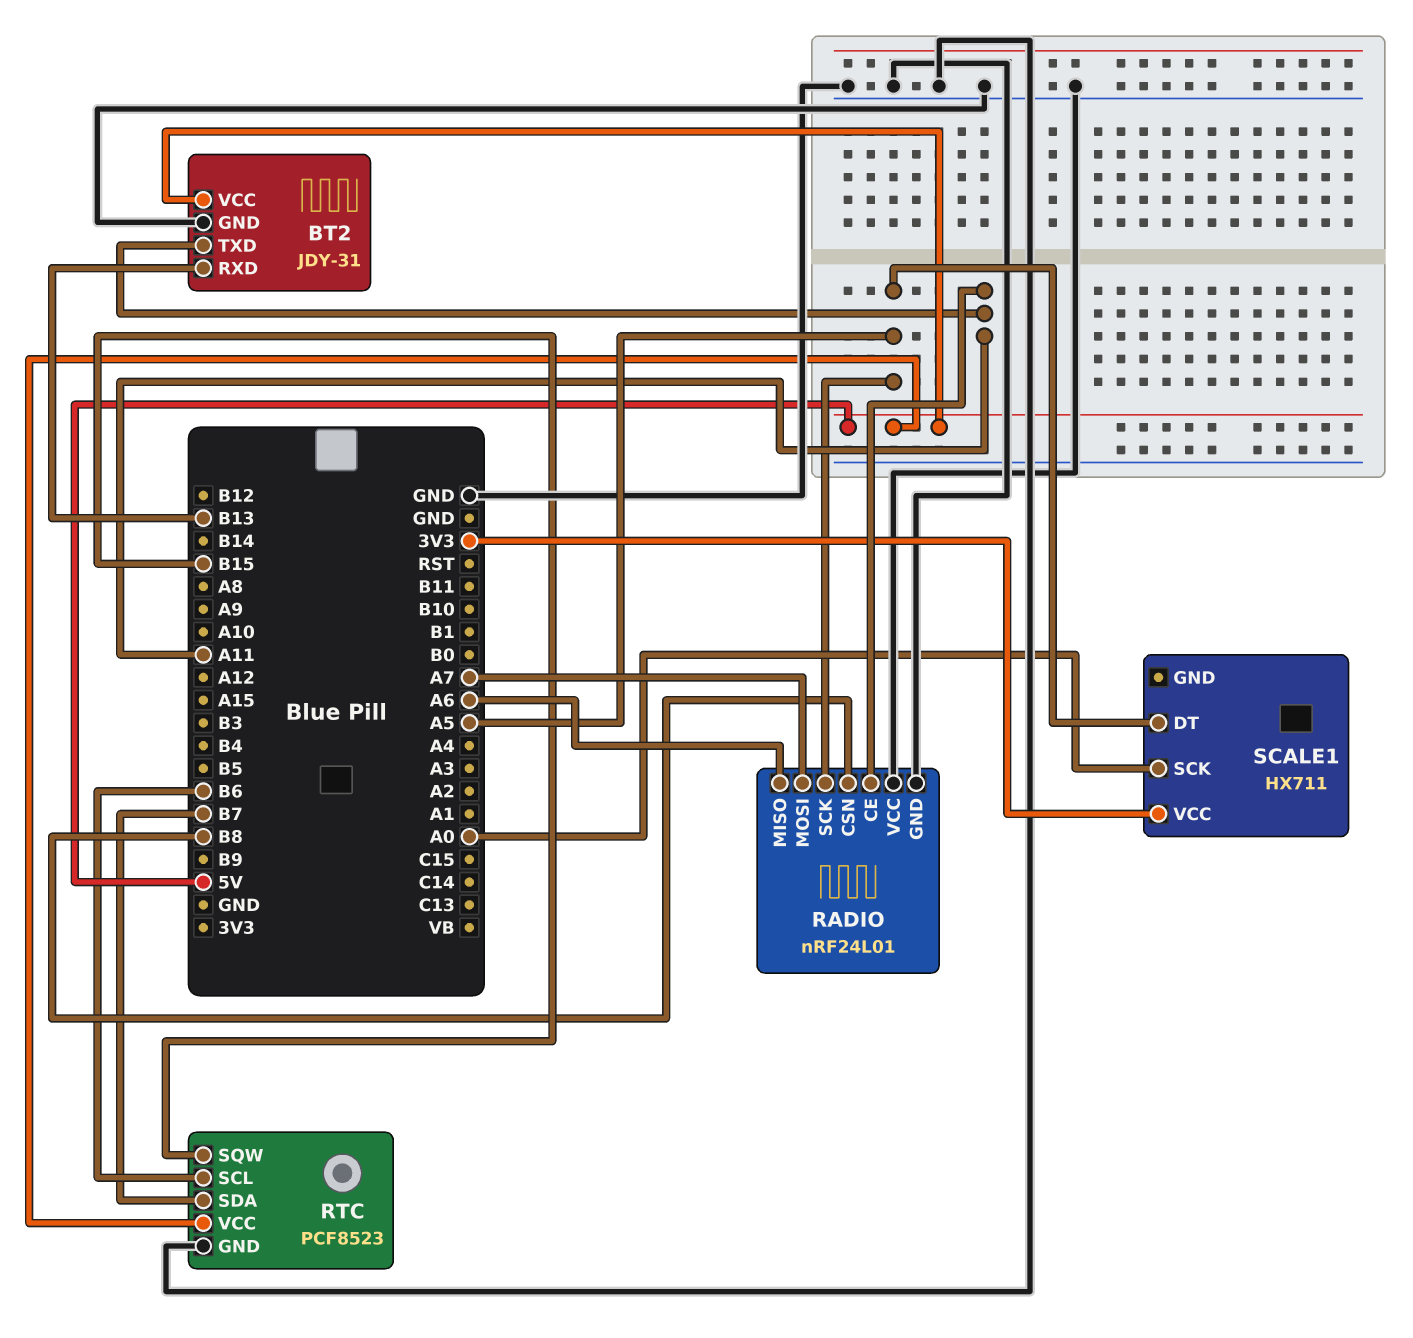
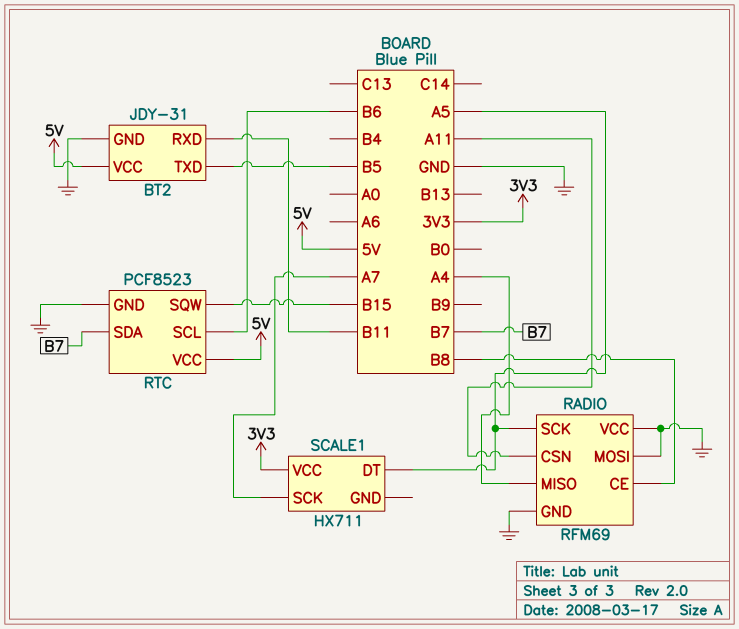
BT2 pin RXD: B13 -> B11
BT2 pin TXD: A11 -> B5
RADIO: nRF24L01 -> RFM69
RADIO pin CE: A11 -> B8
RADIO pin CSN: B8 -> A11
RADIO pin MISO: A6 -> A4
RADIO pin MOSI: A7 -> GND
SCALE1 pin SCK: A0 -> A7

